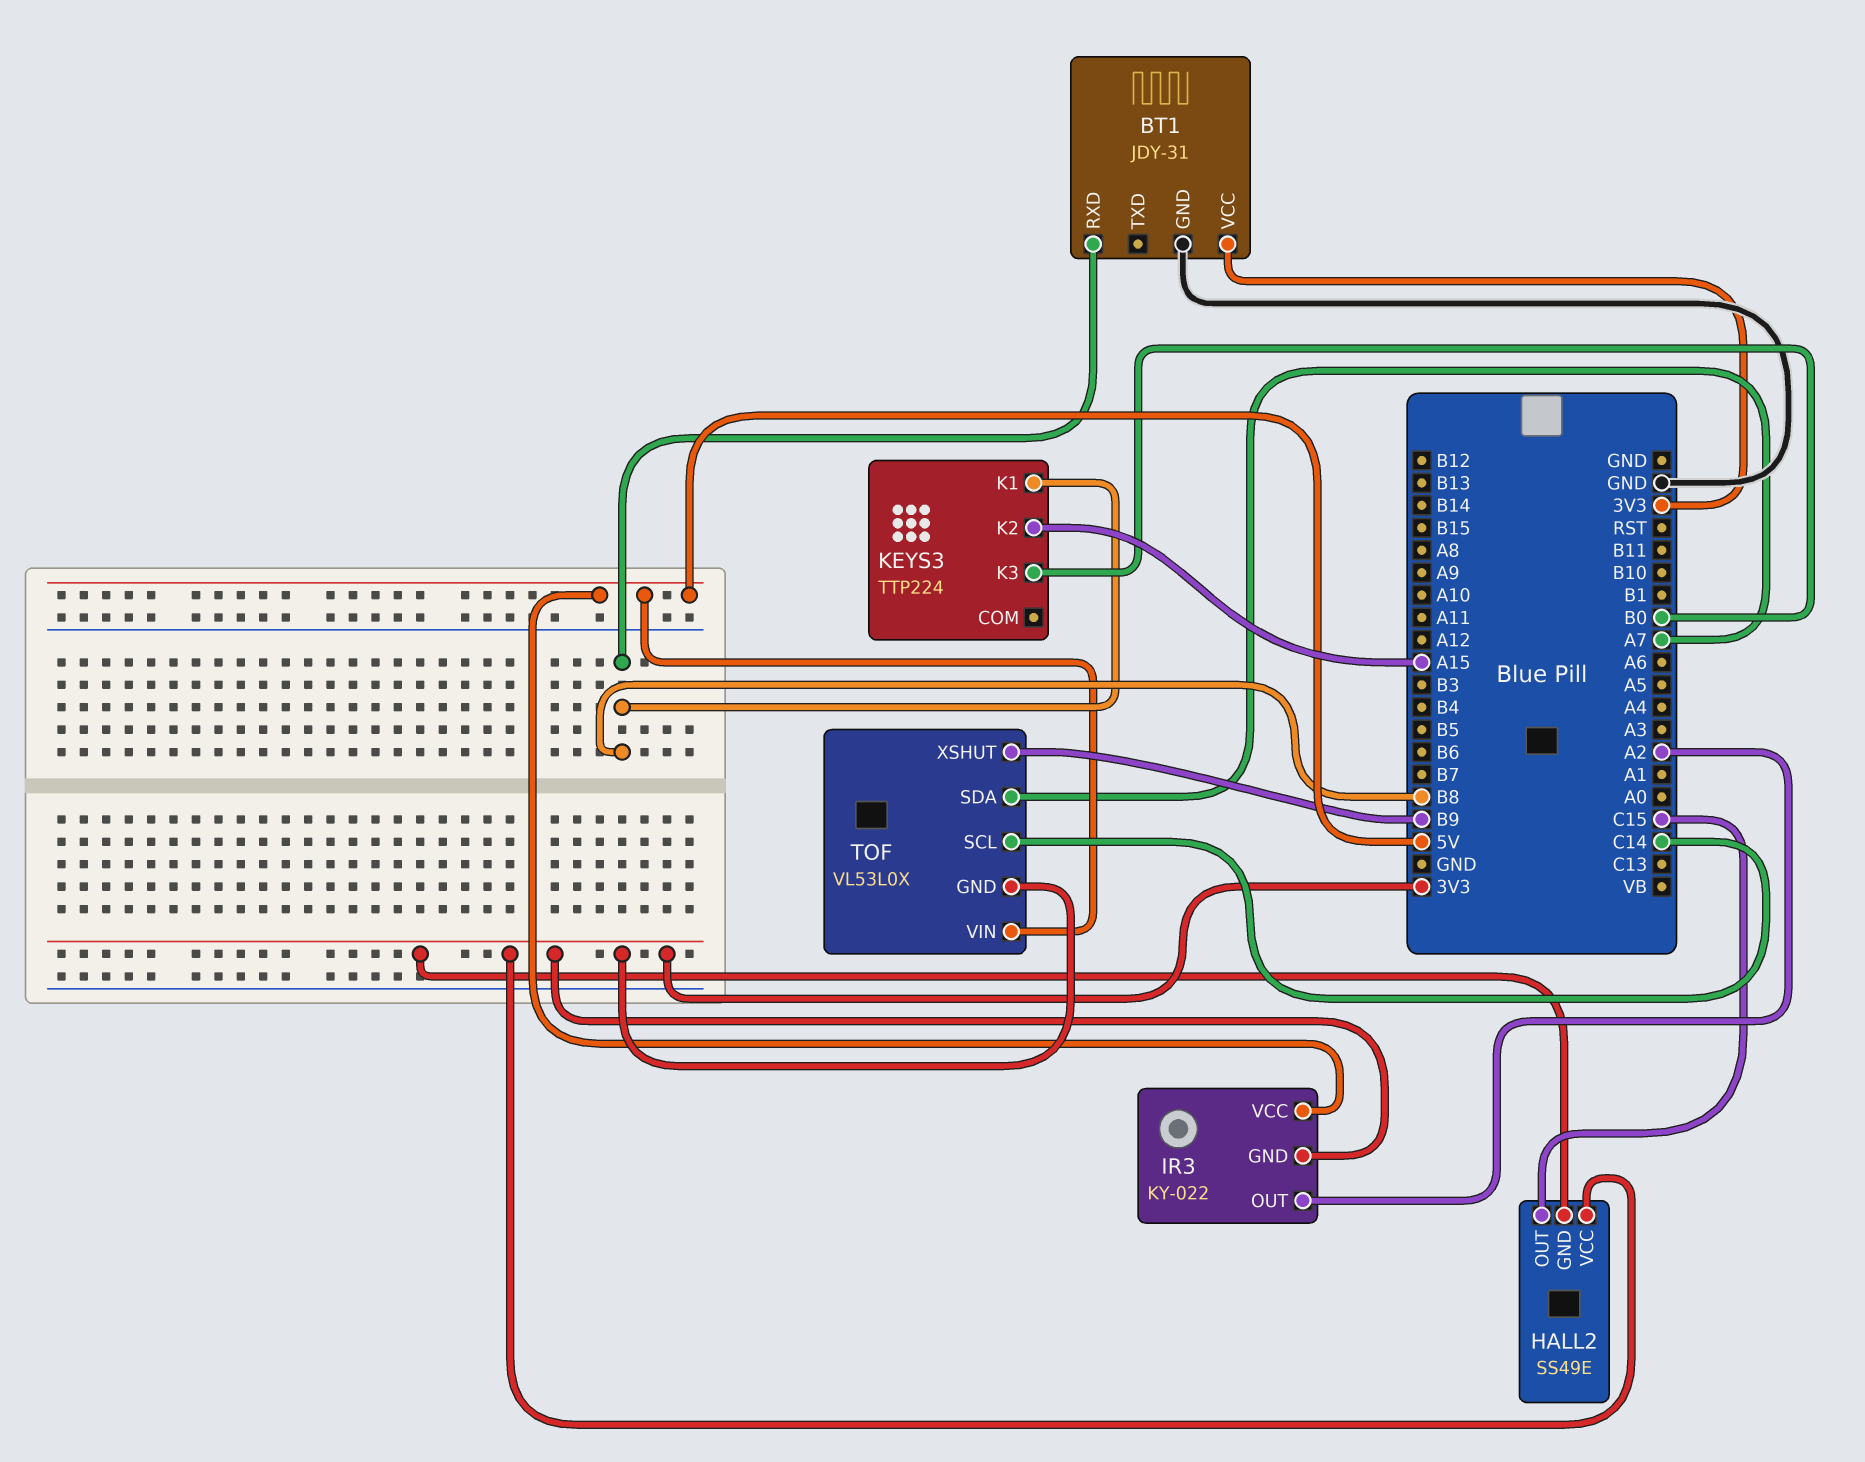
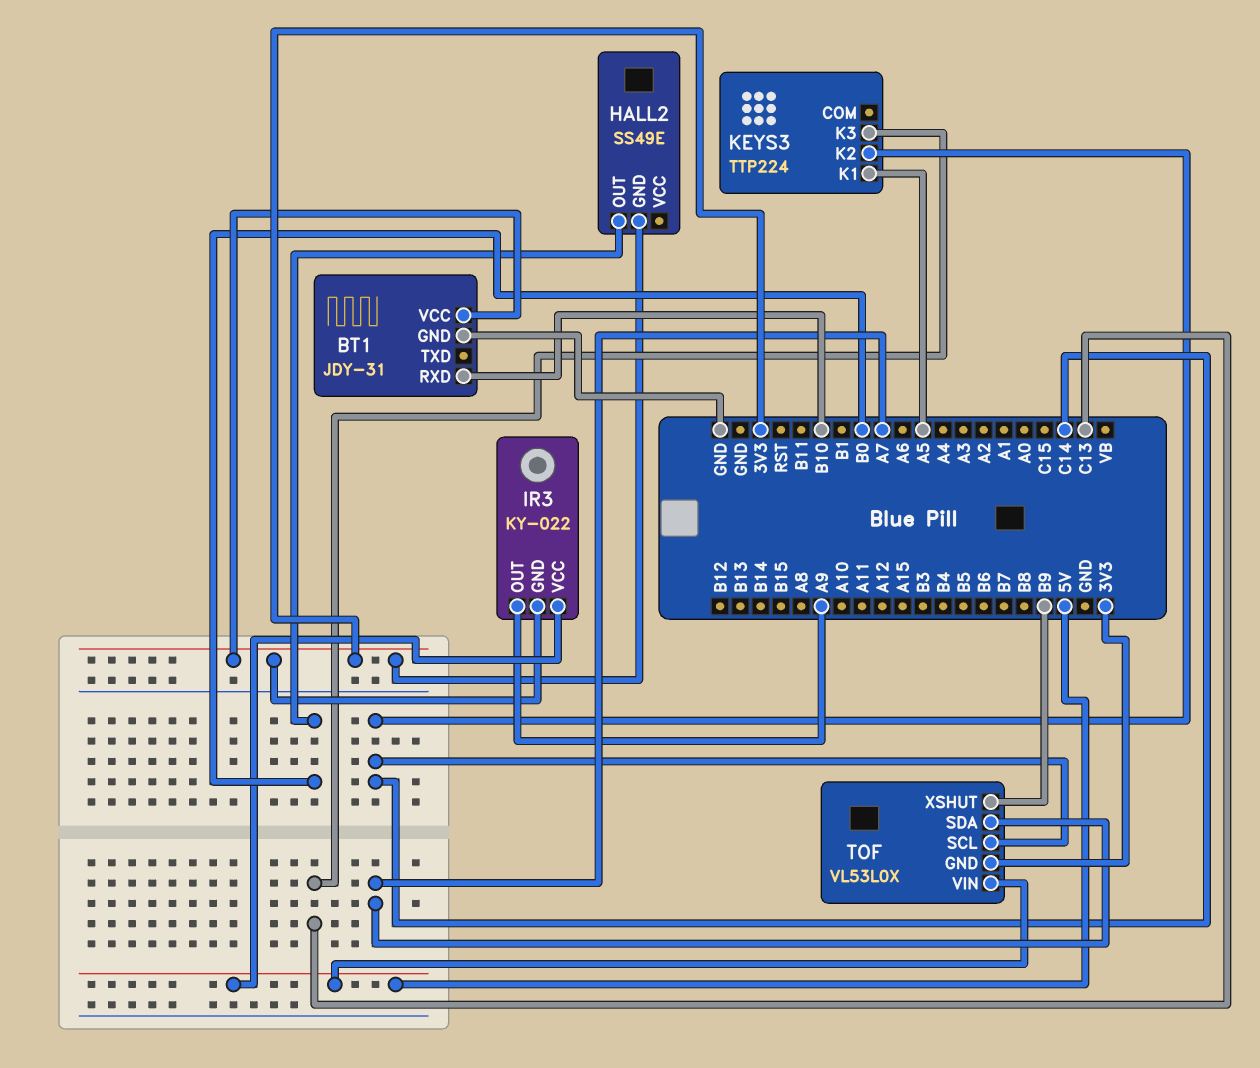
BT1 pin RXD: B8 -> B10
HALL2 pin OUT: C15 -> B0
HALL2 pin VCC: 3V3 -> none
IR3 pin OUT: A2 -> A9
KEYS3 pin K1: B8 -> A5
KEYS3 pin K2: A15 -> C14
KEYS3 pin K3: B0 -> C13

